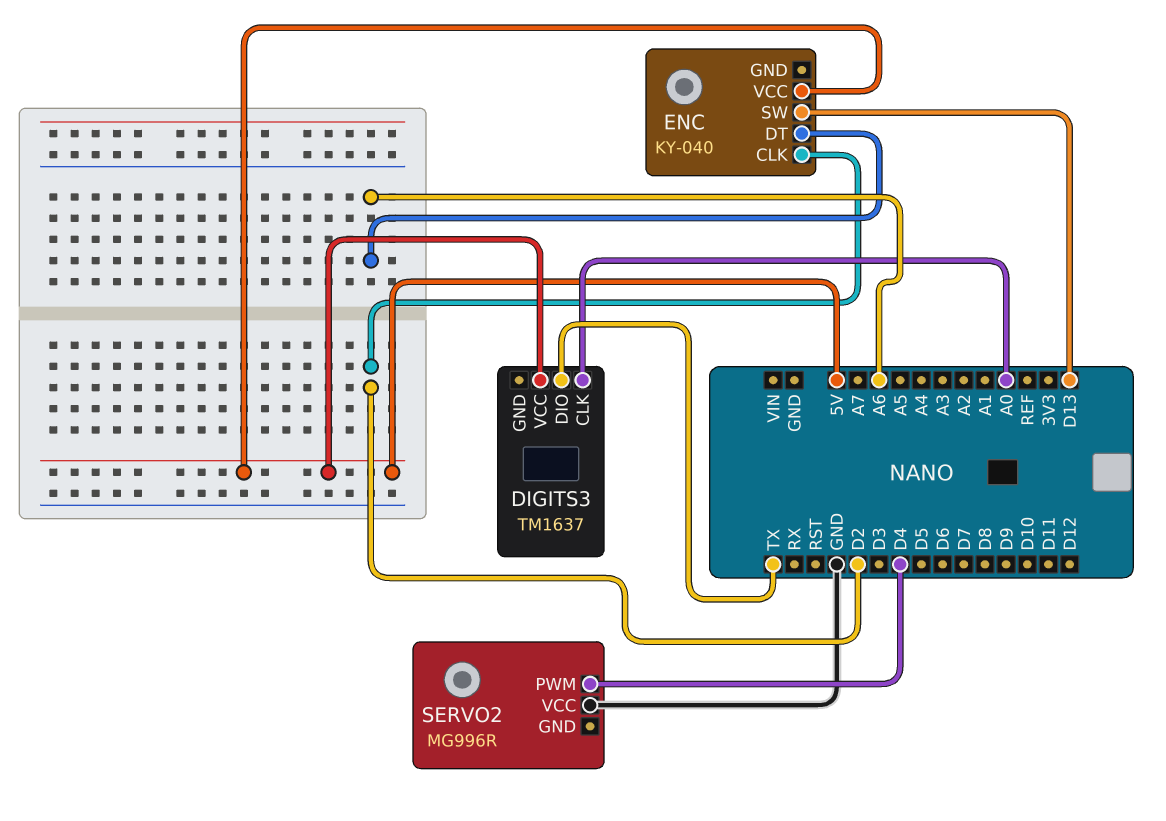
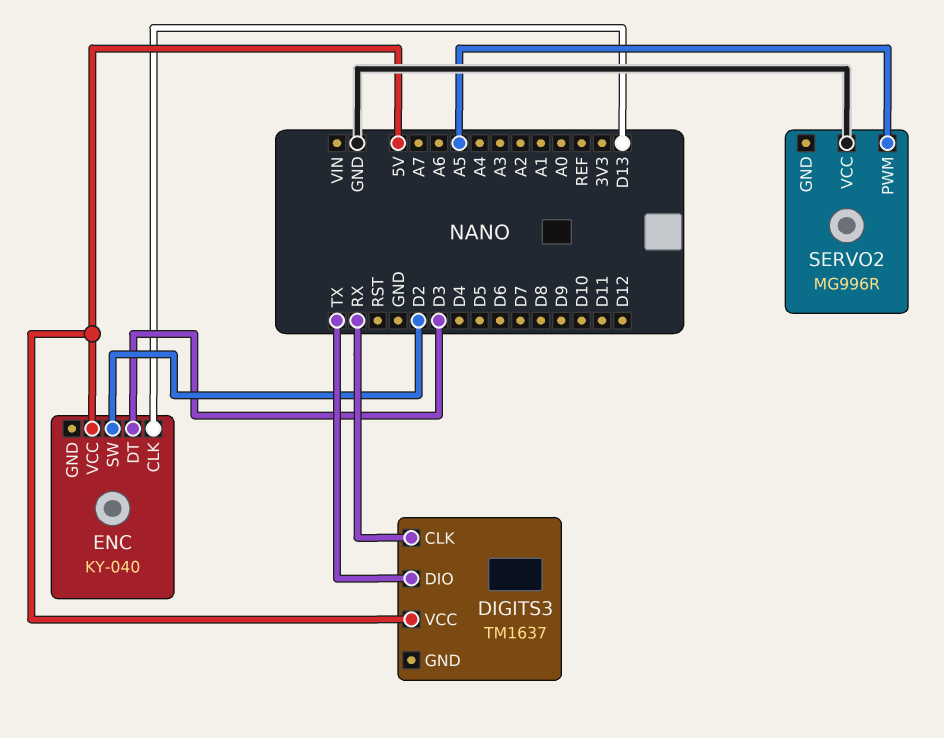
DIGITS3 pin CLK: A0 -> RX
ENC pin CLK: D2 -> D13
ENC pin DT: A6 -> D3
ENC pin SW: D13 -> D2
SERVO2 pin PWM: D4 -> A5

